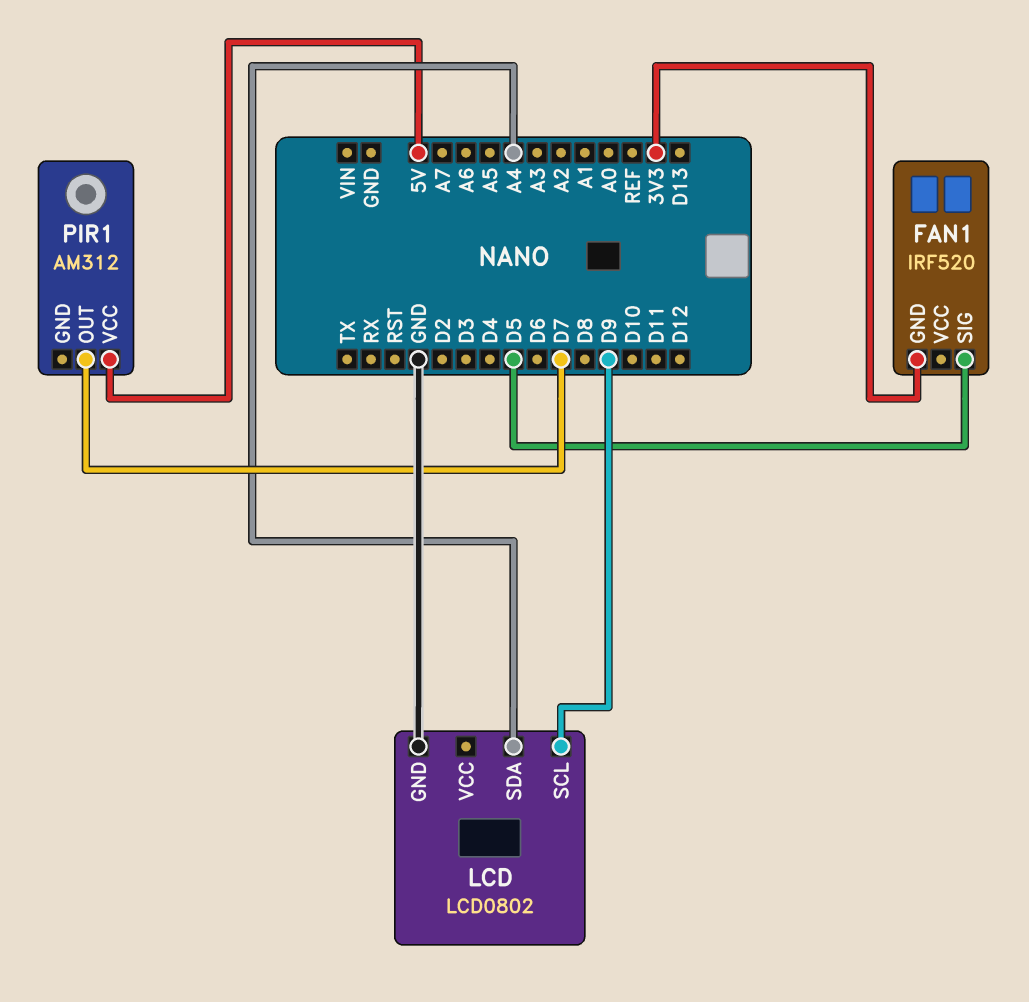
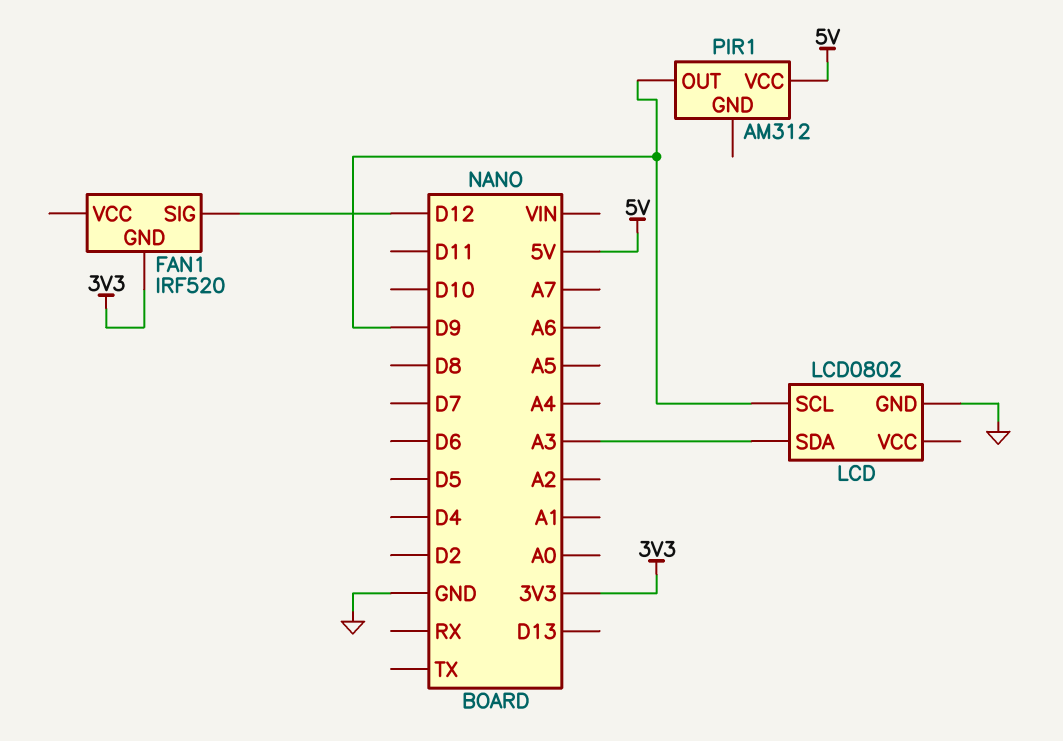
FAN1 pin SIG: D5 -> D12
LCD pin SDA: A4 -> A3
PIR1 pin OUT: D7 -> D9

